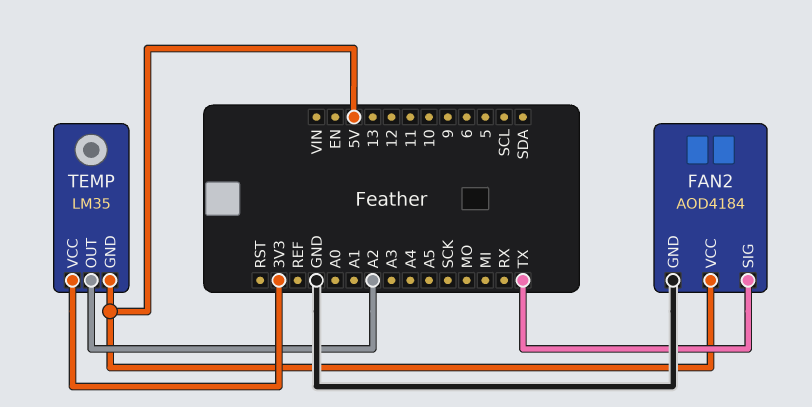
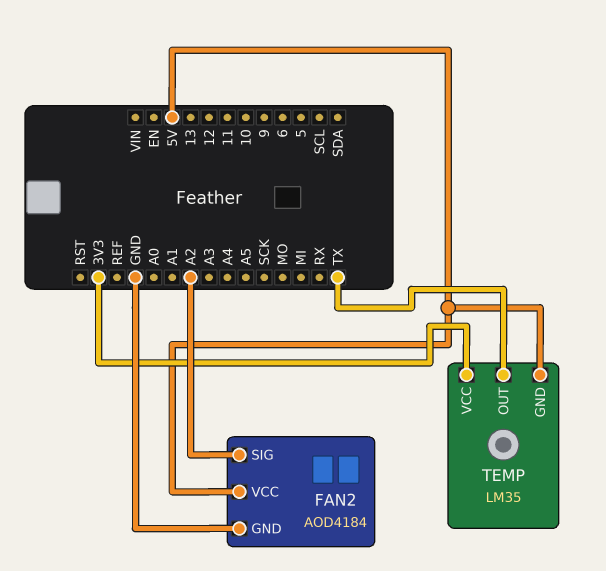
FAN2 pin SIG: TX -> A2
TEMP pin OUT: A2 -> TX

